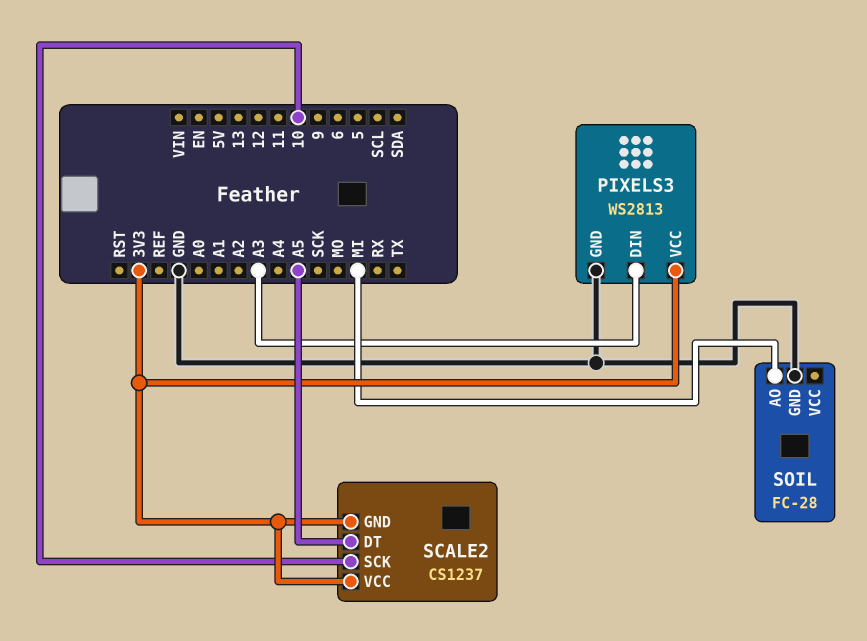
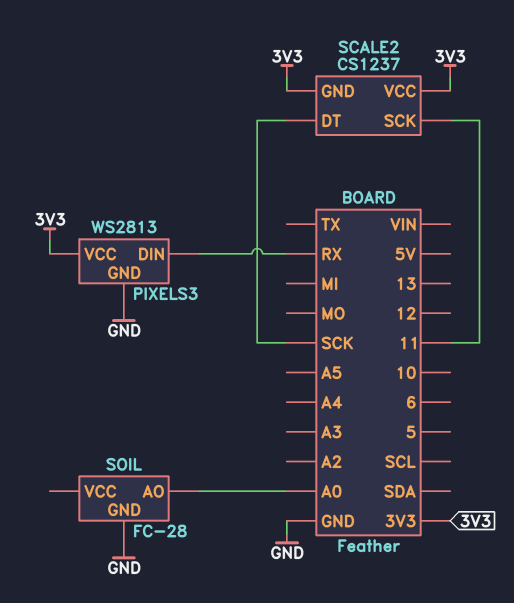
PIXELS3 pin DIN: A3 -> RX
SCALE2 pin DT: A5 -> SCK
SCALE2 pin SCK: 10 -> 11
SOIL pin AO: MI -> A0

